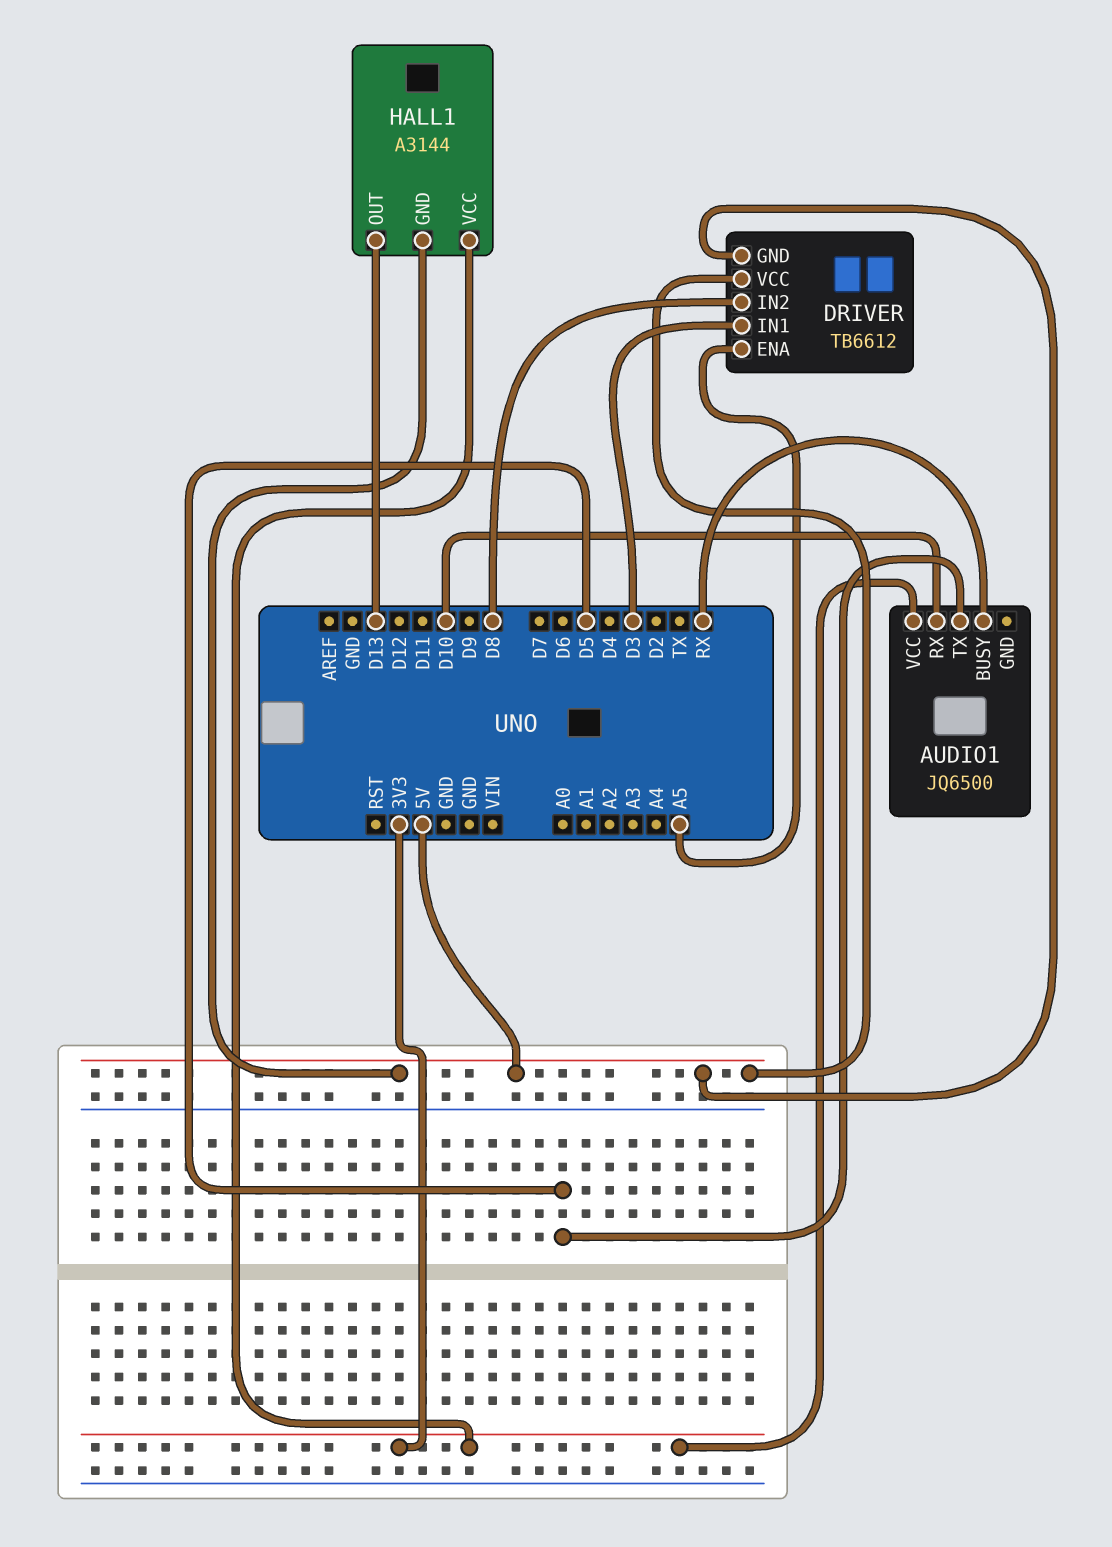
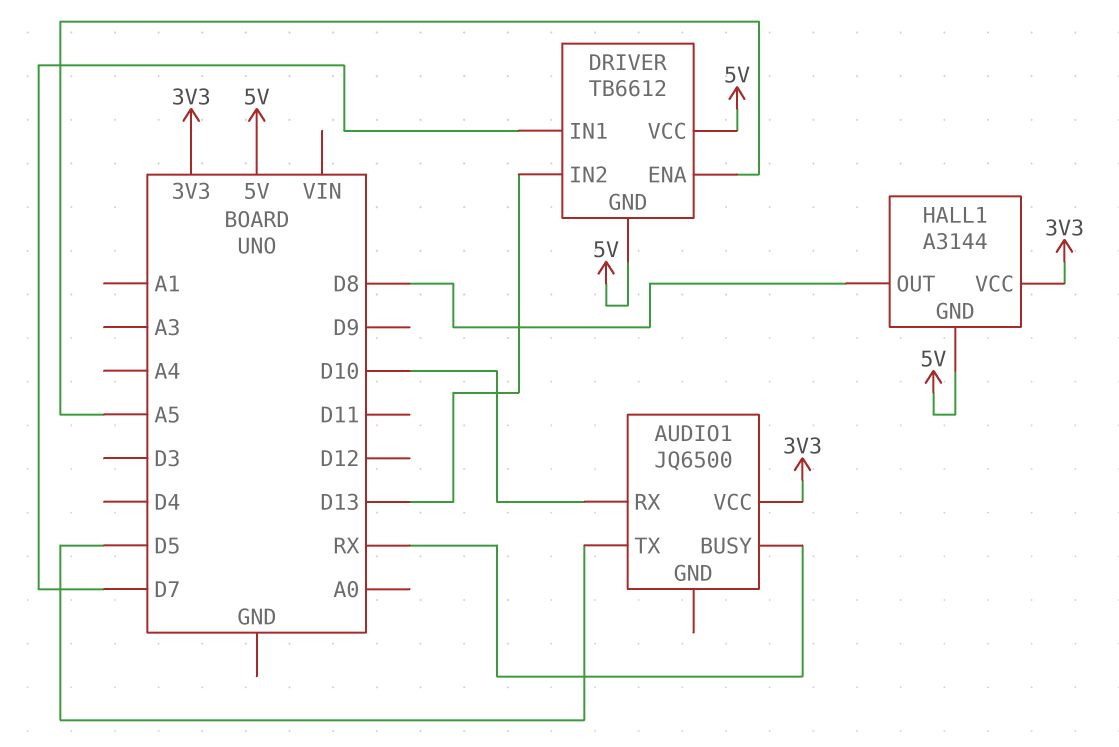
DRIVER pin IN1: D3 -> D7
DRIVER pin IN2: D8 -> D13
HALL1 pin OUT: D13 -> D8

